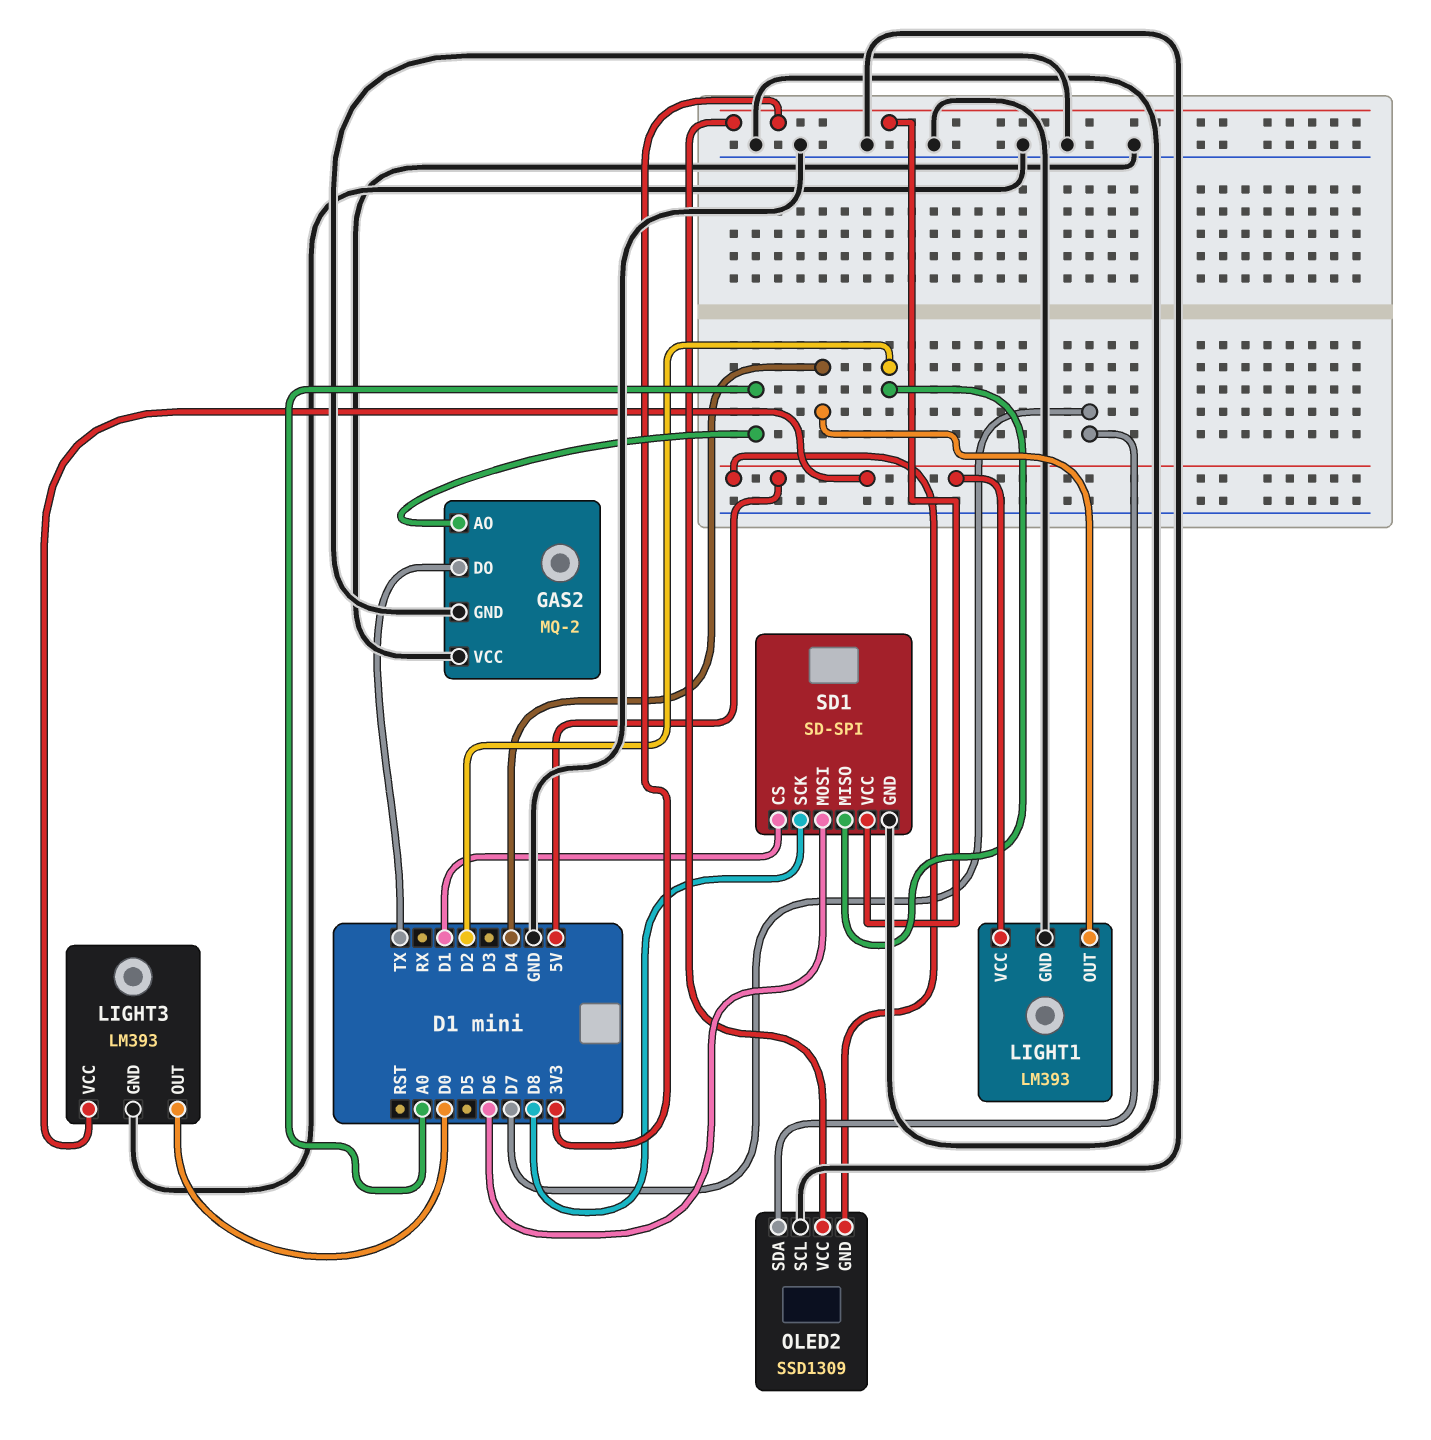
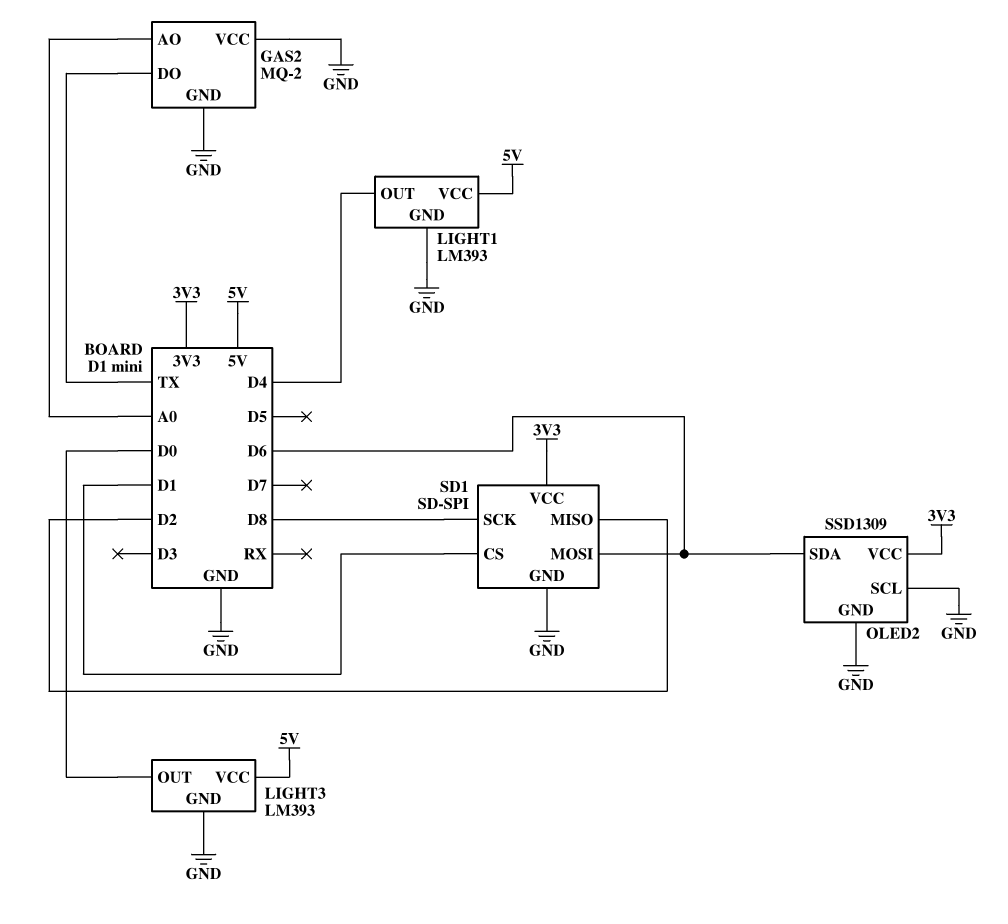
OLED2 pin GND: 5V -> GND
OLED2 pin SDA: D7 -> D6

